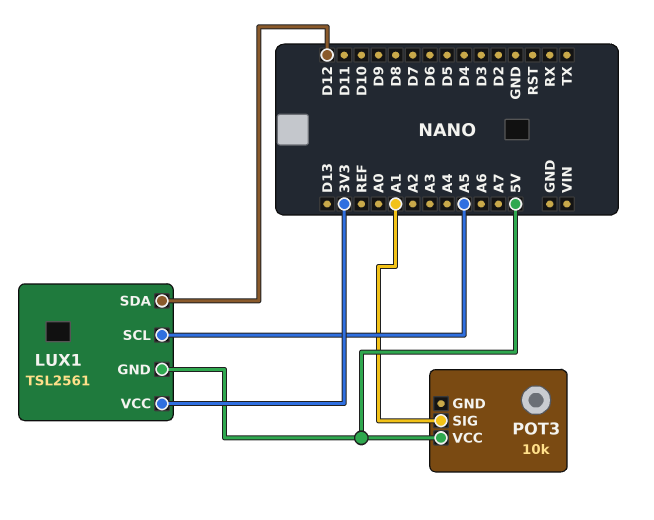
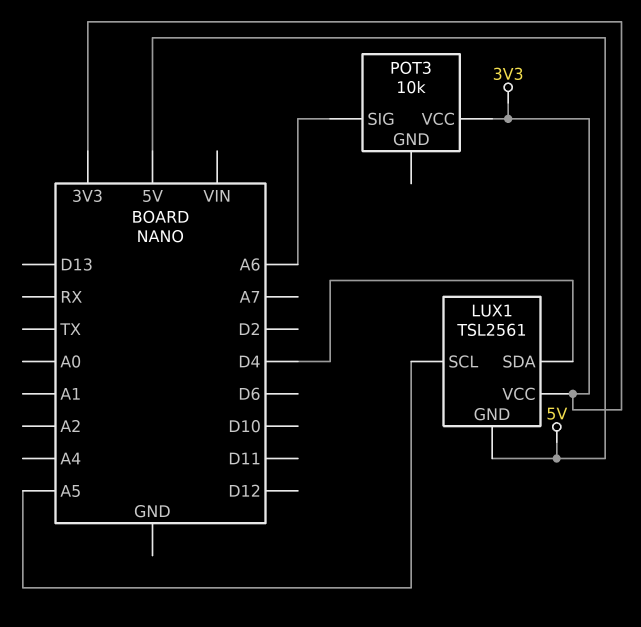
LUX1 pin SDA: D12 -> D4
POT3 pin SIG: A1 -> A6
POT3 pin VCC: 5V -> 3V3

